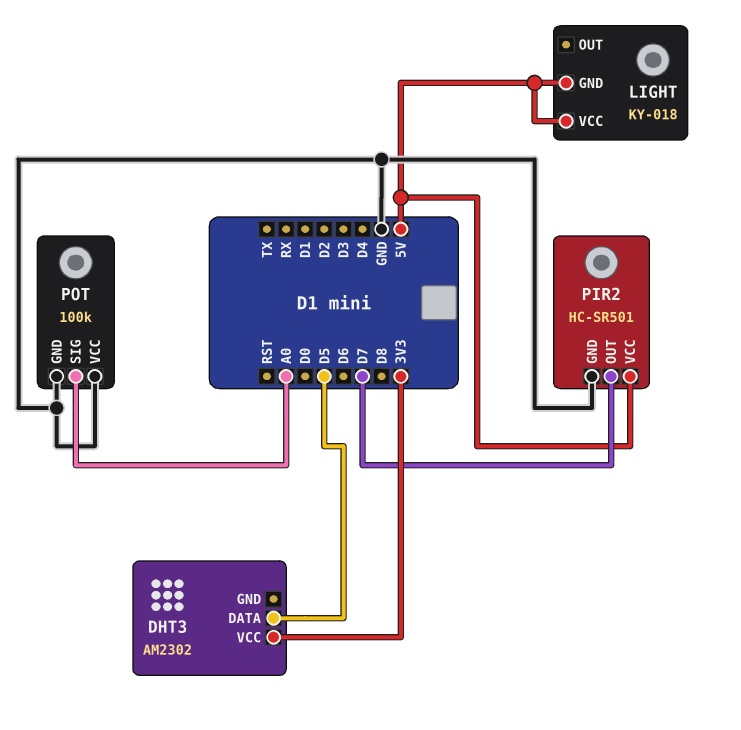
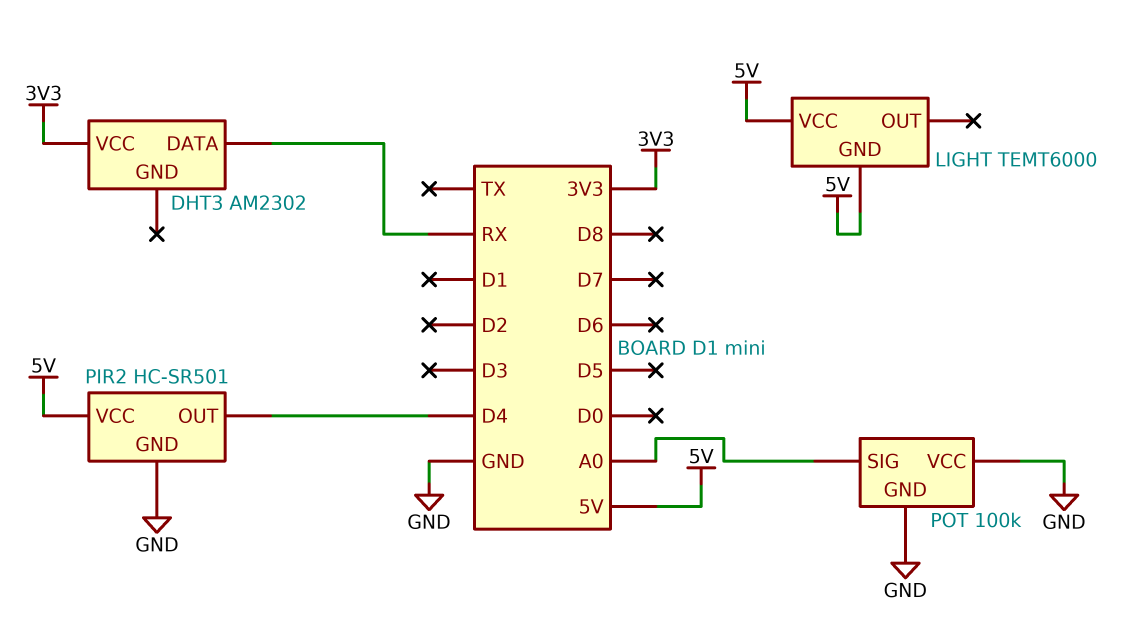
DHT3 pin DATA: D5 -> RX
LIGHT: KY-018 -> TEMT6000
PIR2 pin OUT: D7 -> D4

